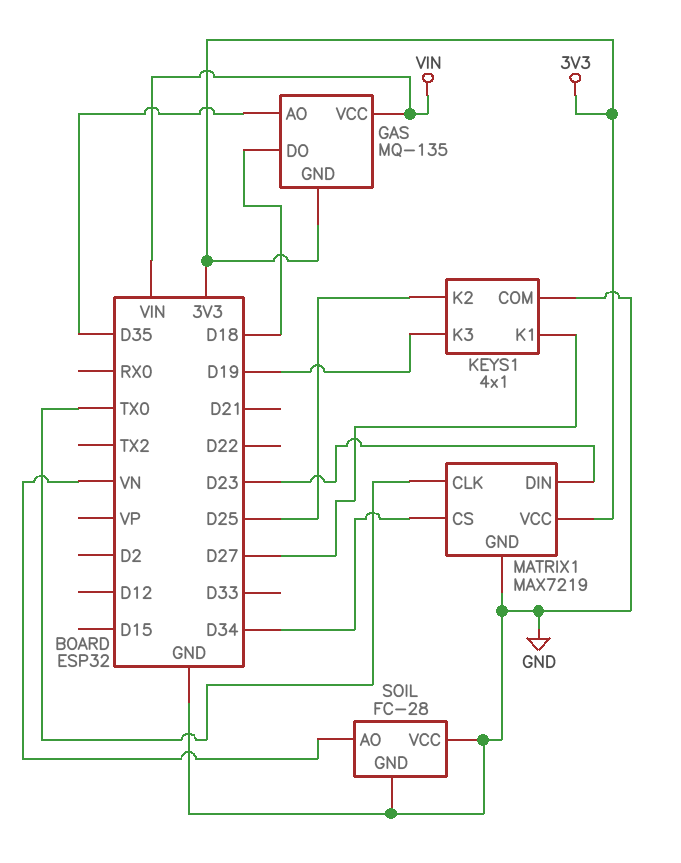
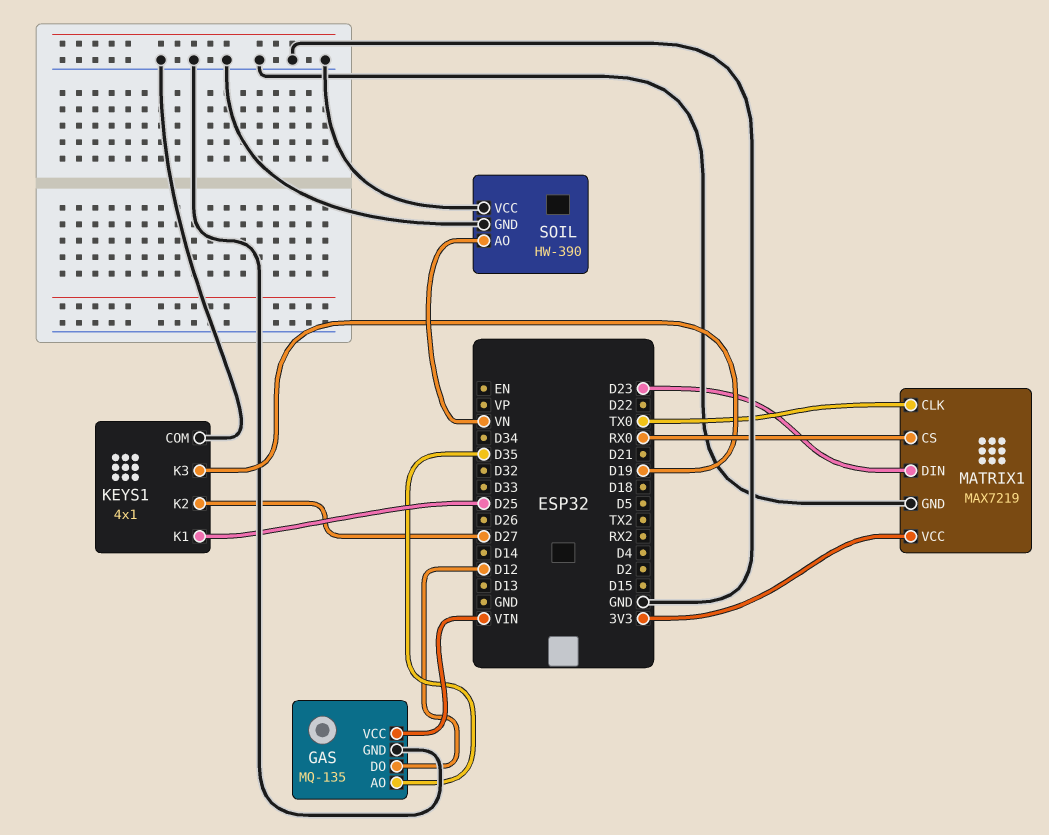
GAS pin DO: D18 -> D12
GAS pin GND: 3V3 -> GND
KEYS1 pin K1: D27 -> D25
KEYS1 pin K2: D25 -> D27
MATRIX1 pin CS: D34 -> RX0
SOIL: FC-28 -> HW-390

